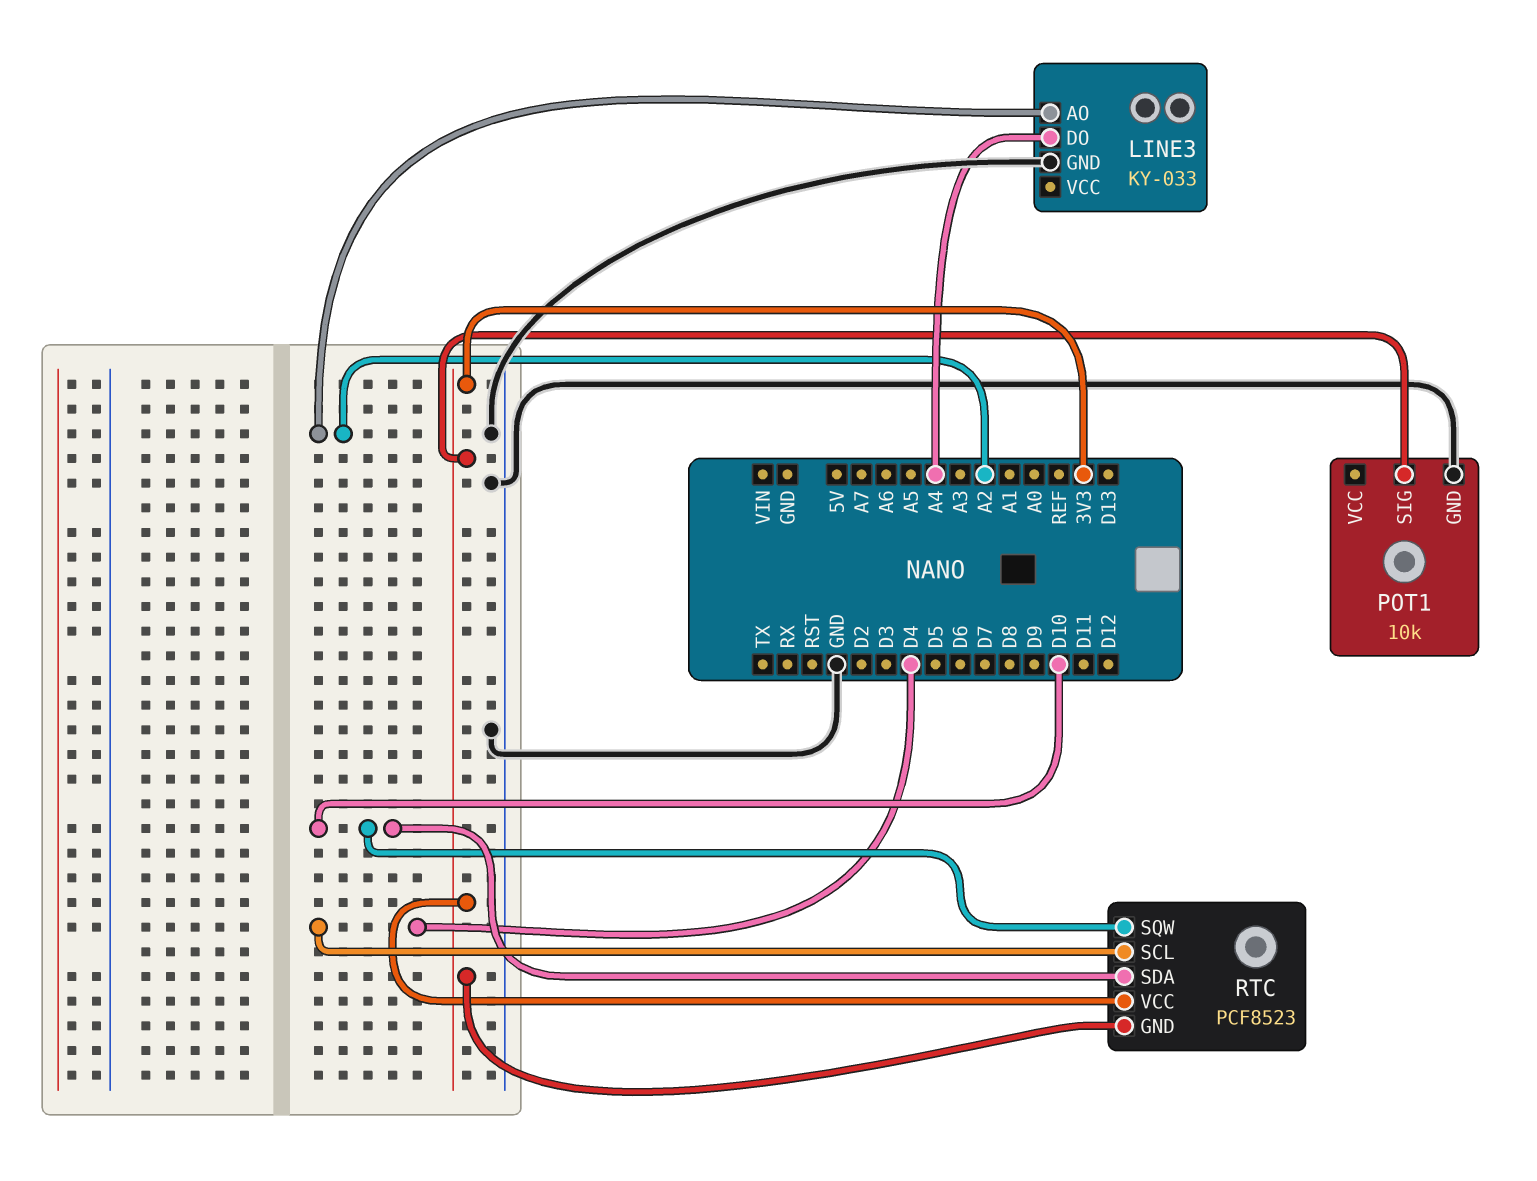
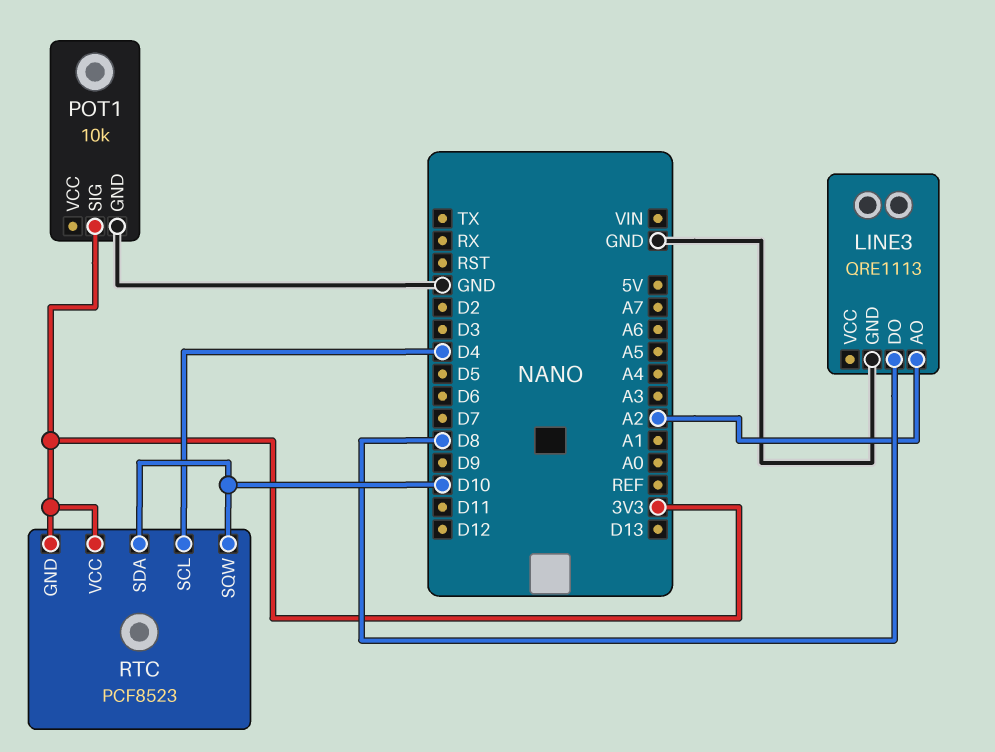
LINE3: KY-033 -> QRE1113
LINE3 pin DO: A4 -> D8

